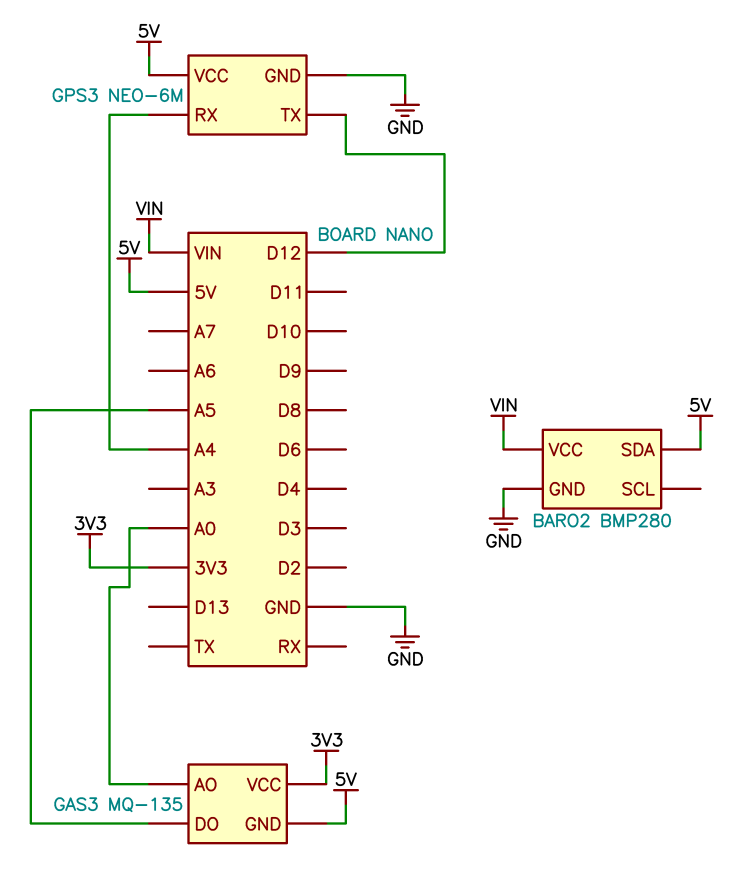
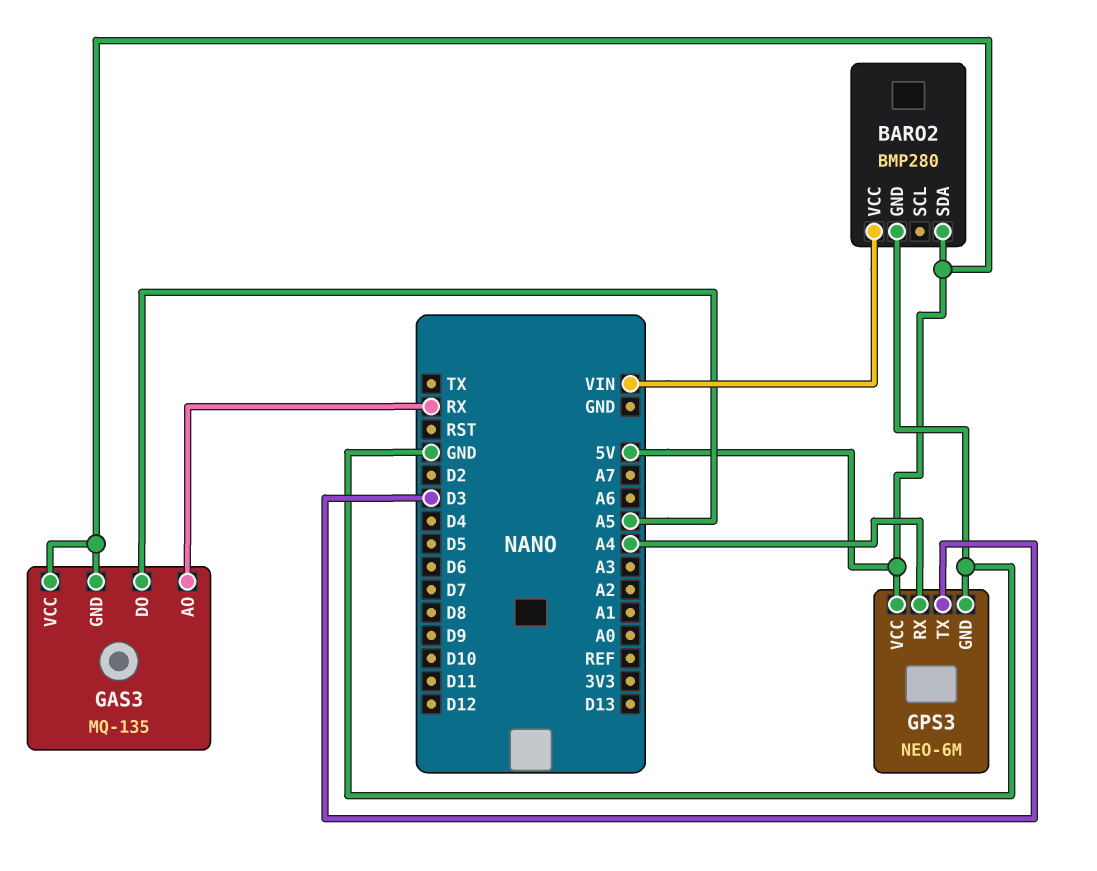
GAS3 pin AO: A0 -> RX
GAS3 pin VCC: 3V3 -> 5V
GPS3 pin TX: D12 -> D3

